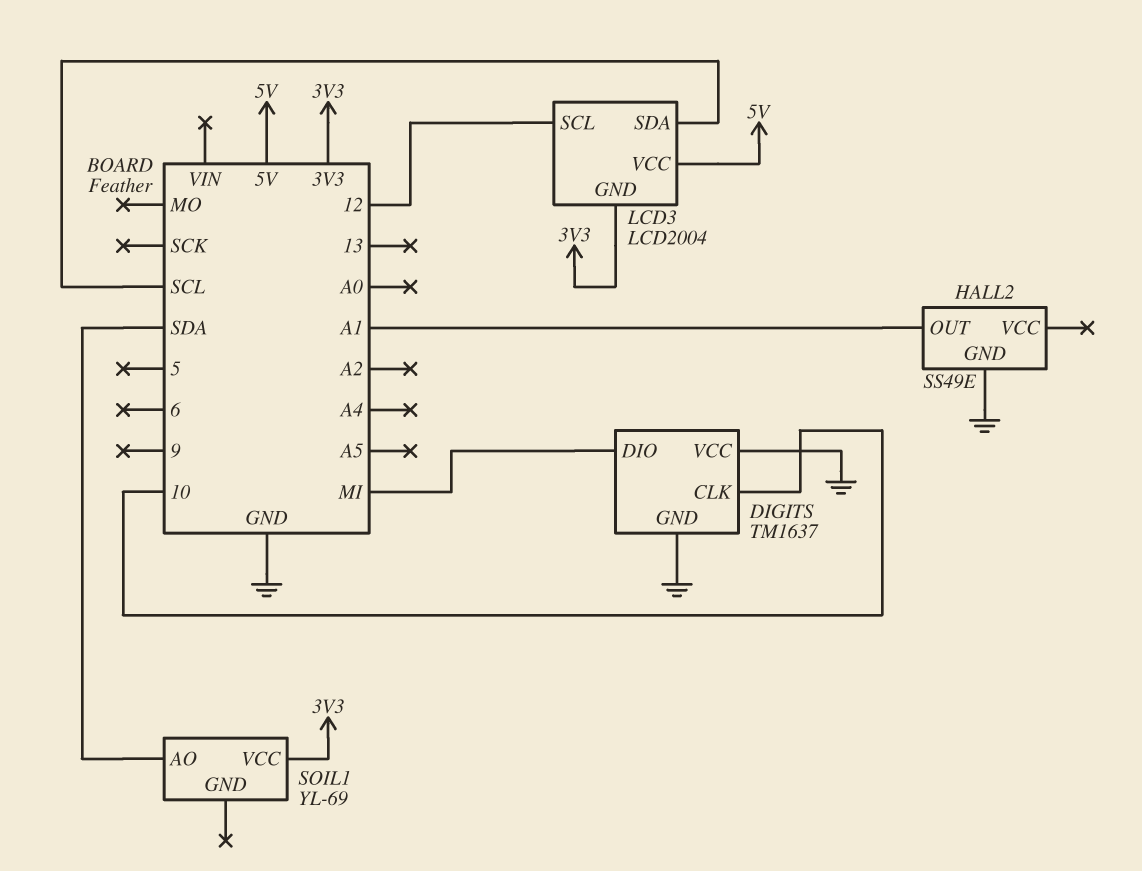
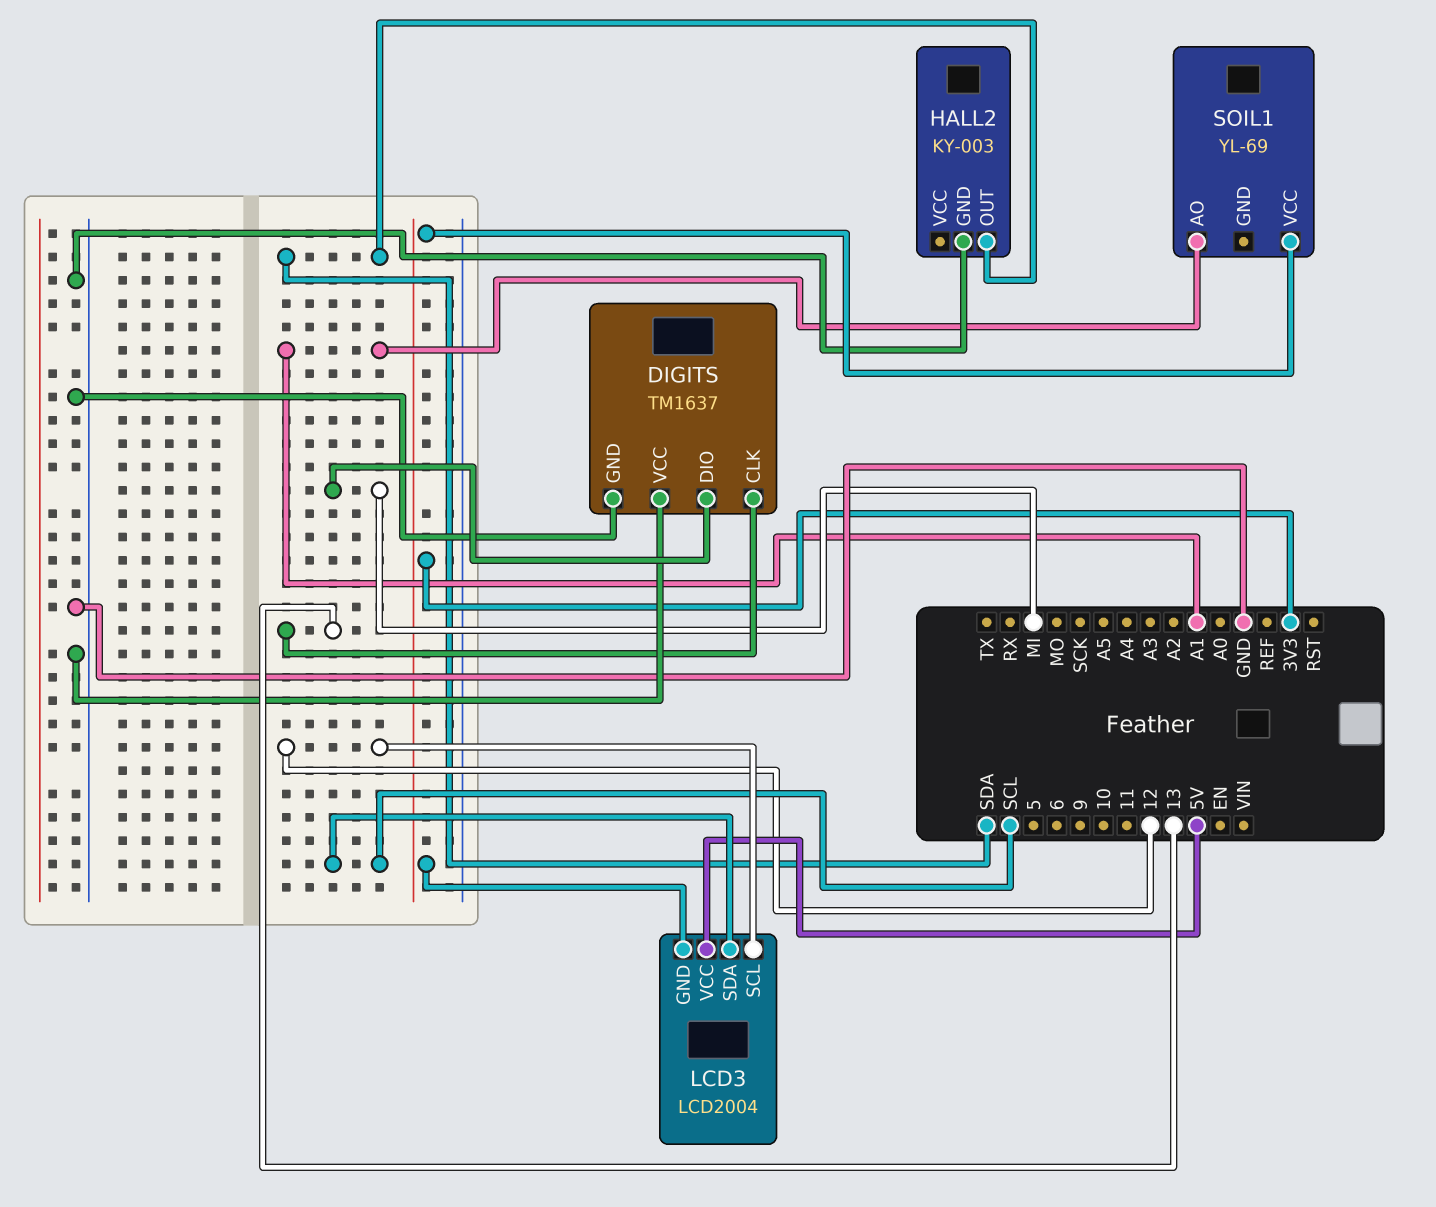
DIGITS pin CLK: 10 -> 13
HALL2: SS49E -> KY-003
HALL2 pin OUT: A1 -> SDA
SOIL1 pin AO: SDA -> A1

